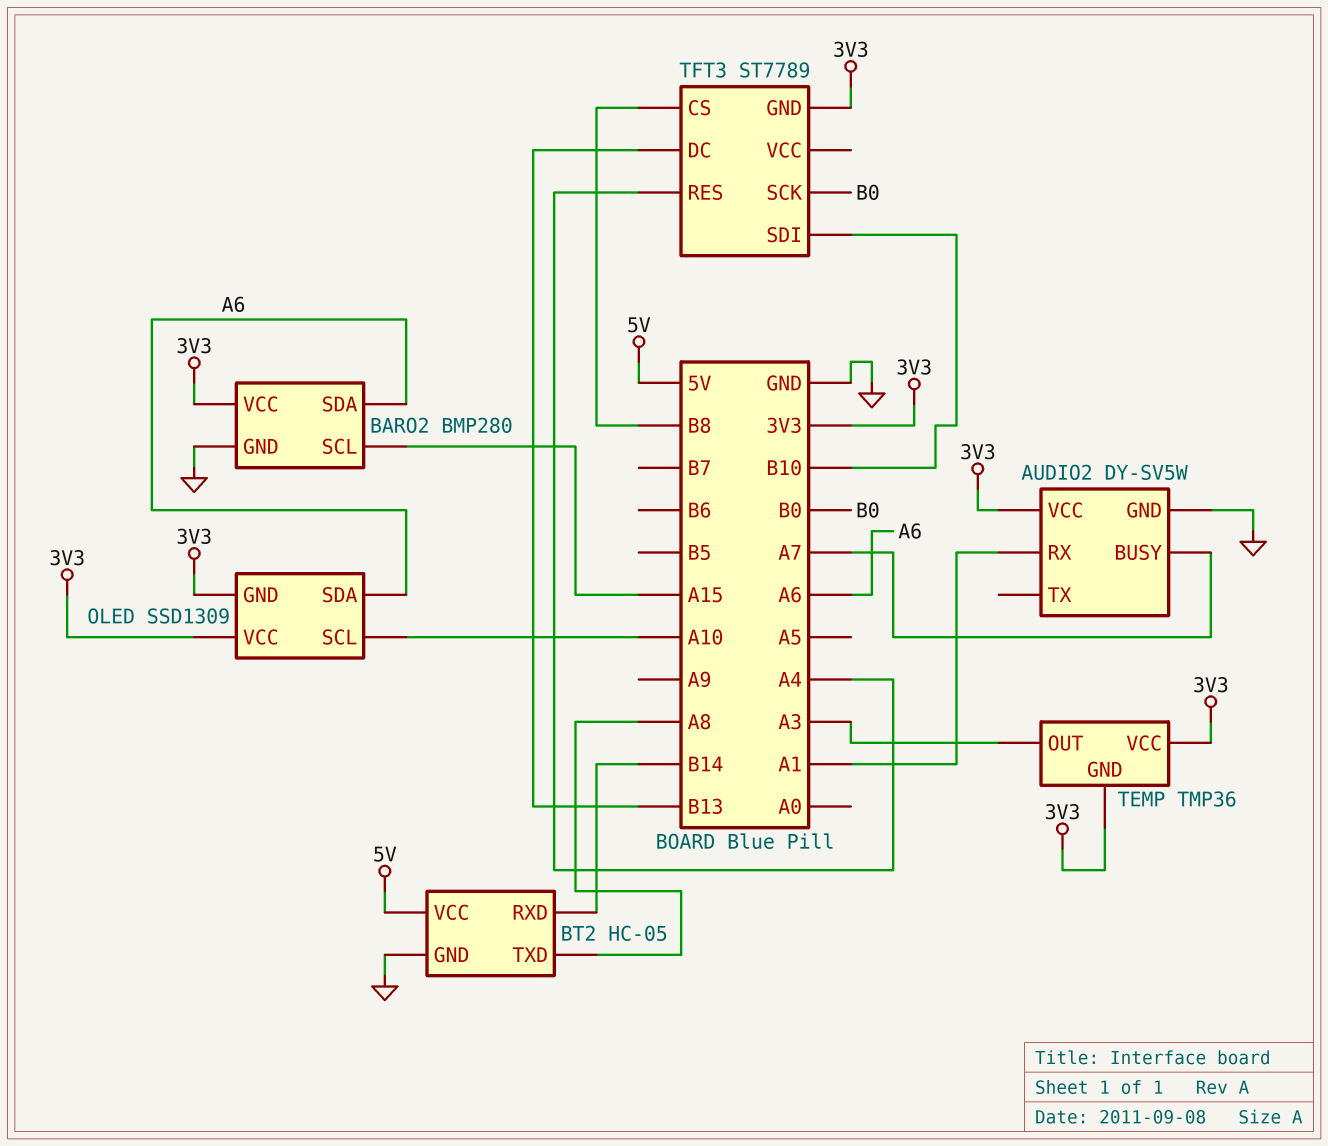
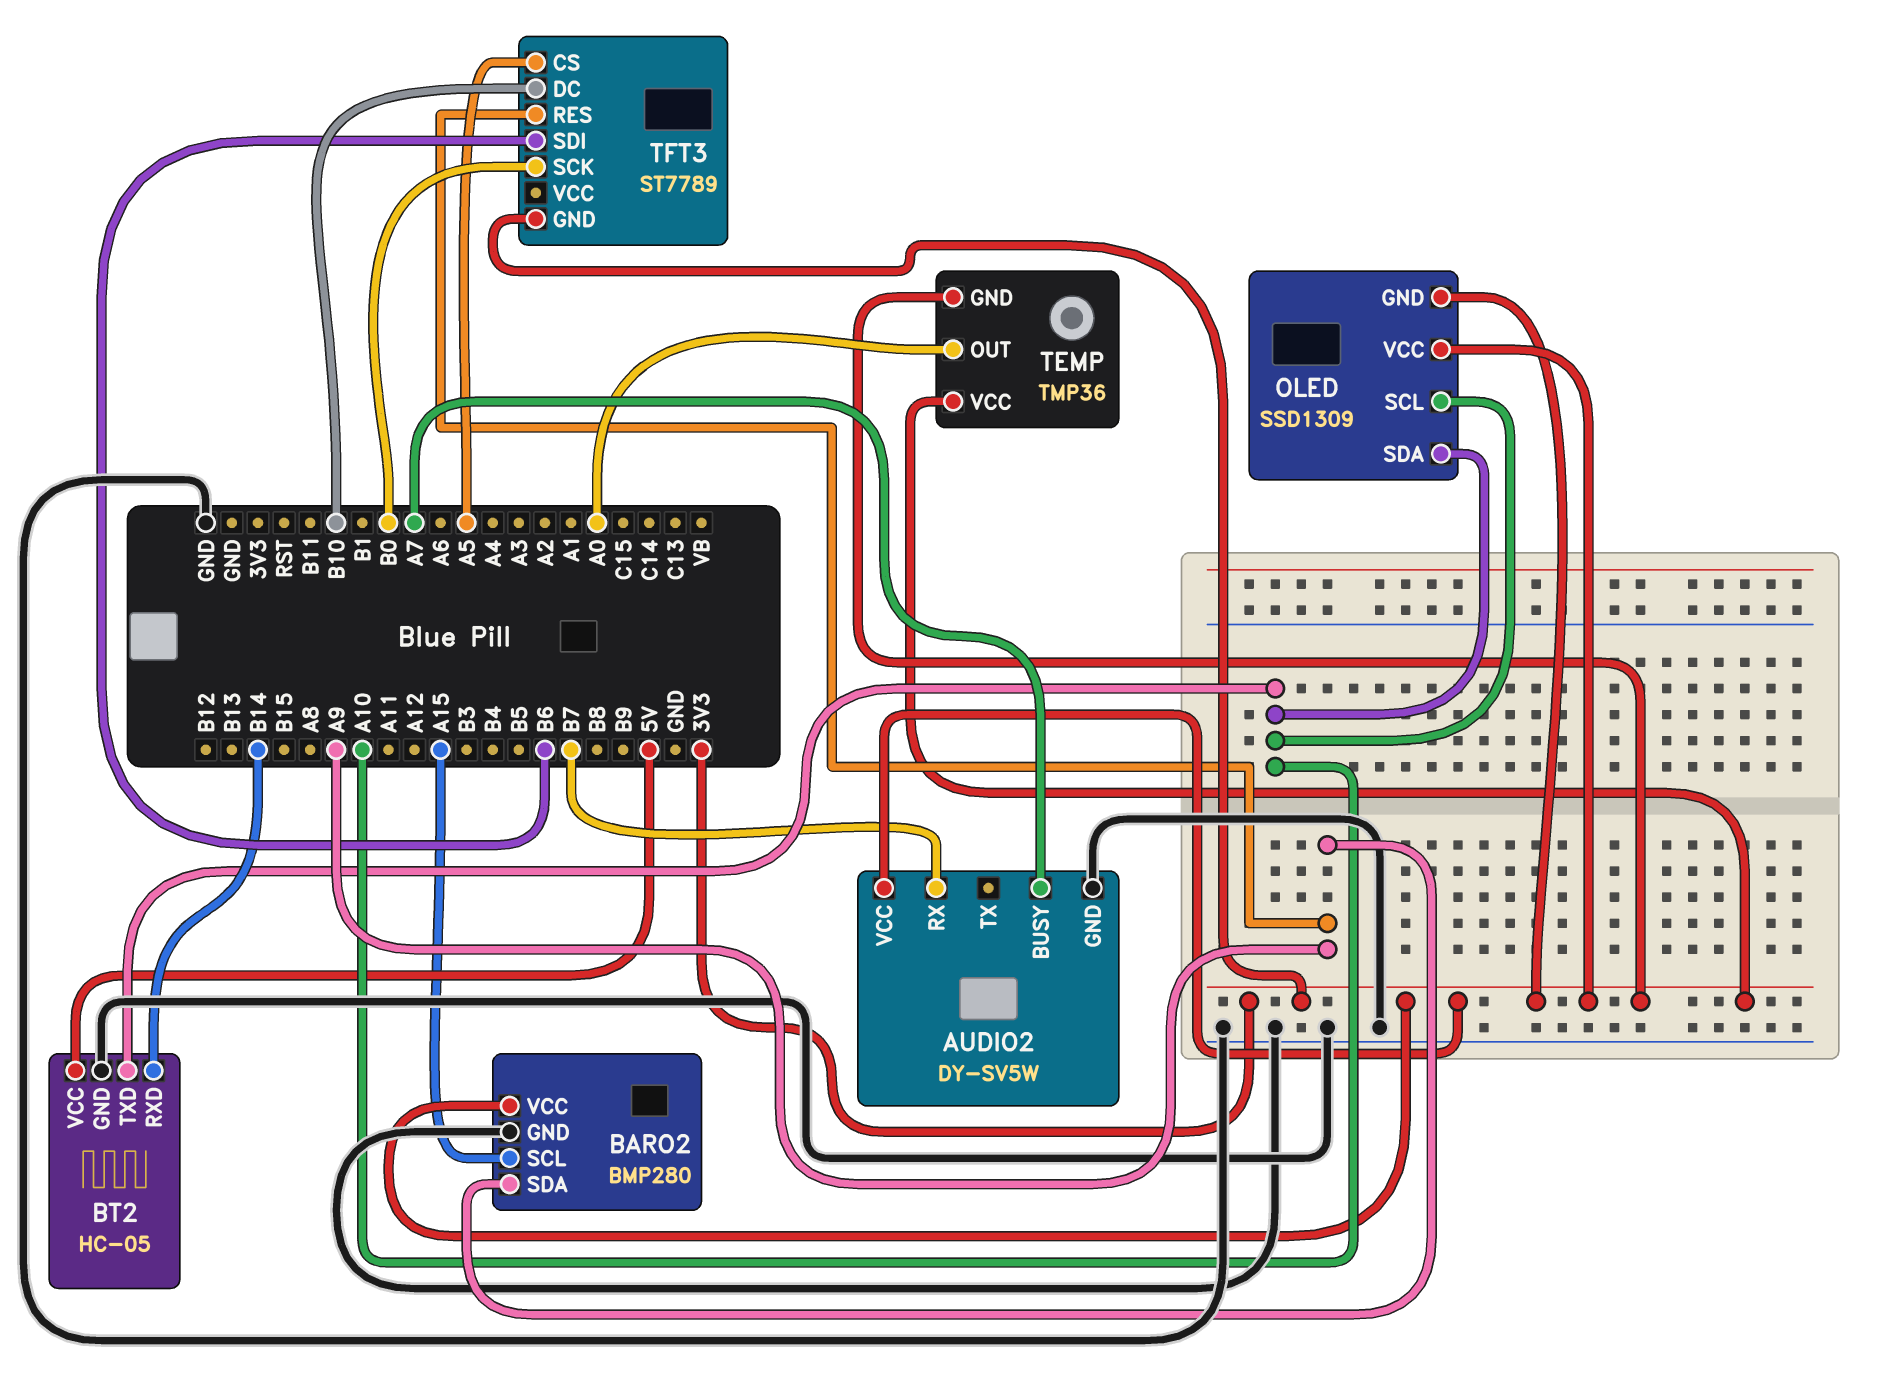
AUDIO2 pin RX: A1 -> B7
BARO2 pin SDA: A6 -> A9
BT2 pin TXD: A8 -> A10
OLED pin SDA: A6 -> A10
TEMP pin OUT: A3 -> A0
TFT3 pin CS: B8 -> A5
TFT3 pin DC: B13 -> B10
TFT3 pin RES: A4 -> A9
TFT3 pin SDI: B10 -> B6

